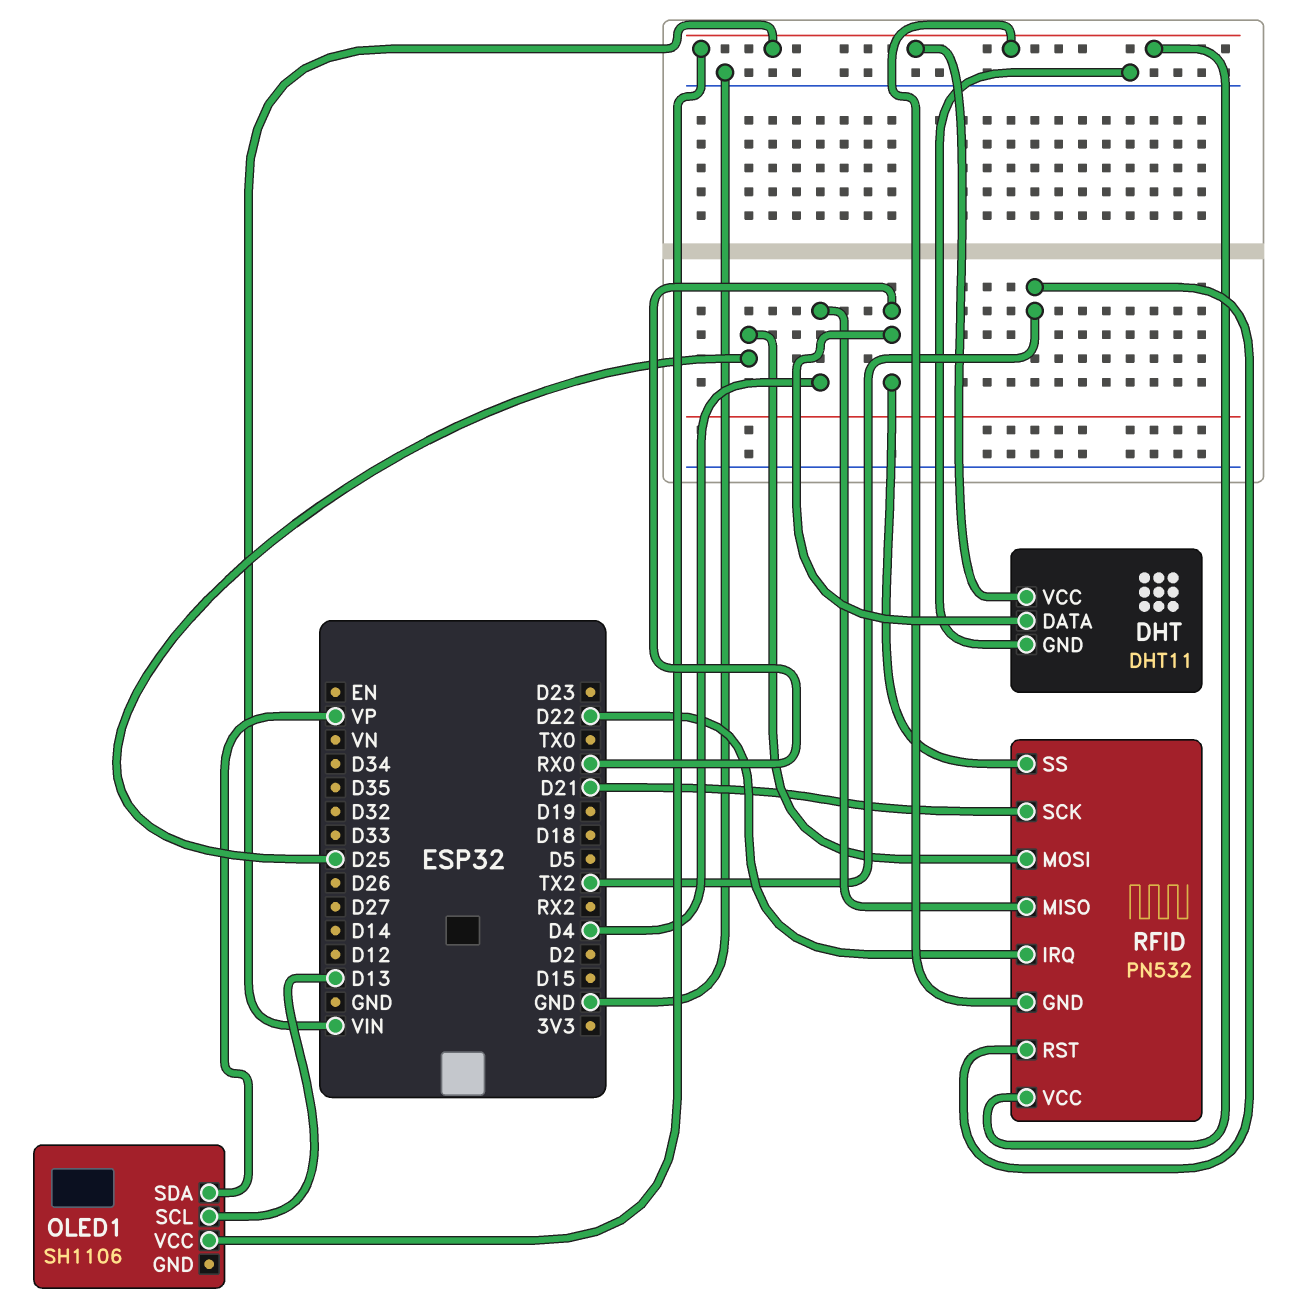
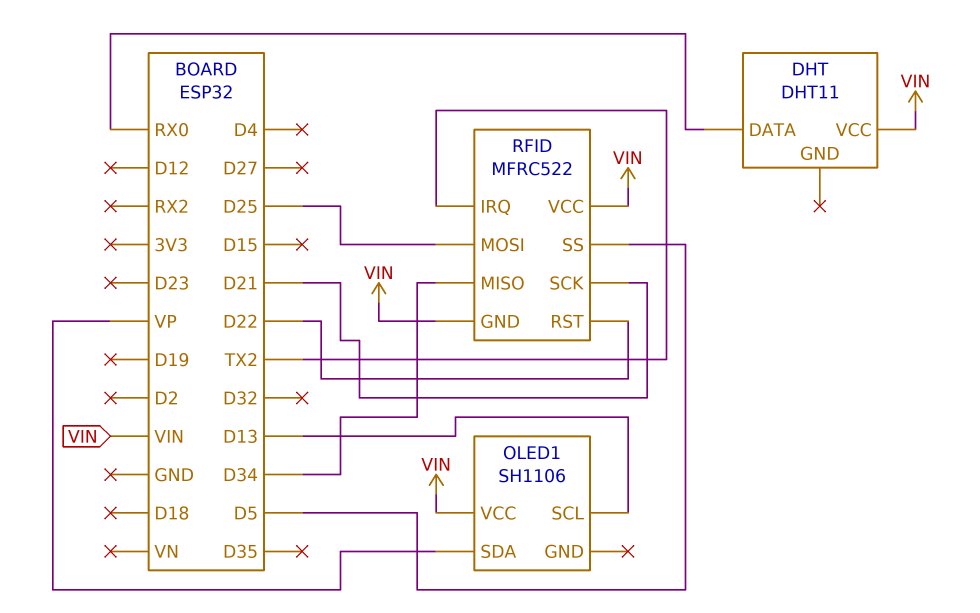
DHT pin GND: GND -> none
RFID: PN532 -> MFRC522
RFID pin IRQ: D22 -> TX2
RFID pin MISO: D4 -> D34
RFID pin RST: TX2 -> D22
RFID pin SS: RX0 -> D5

